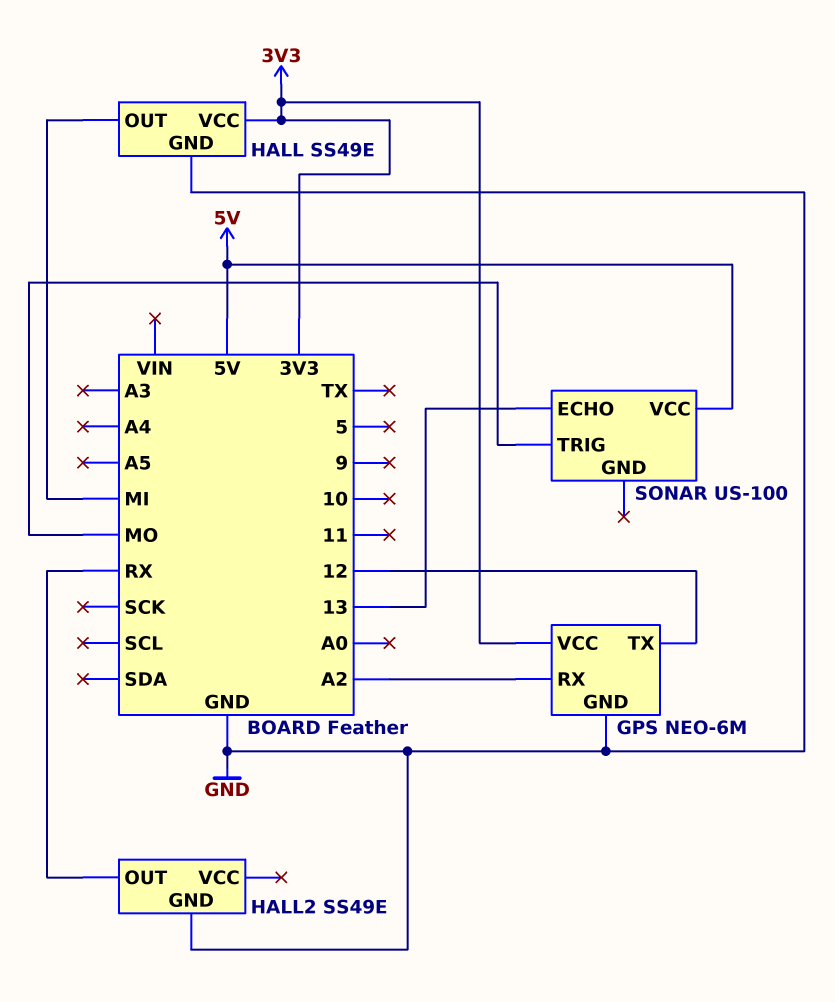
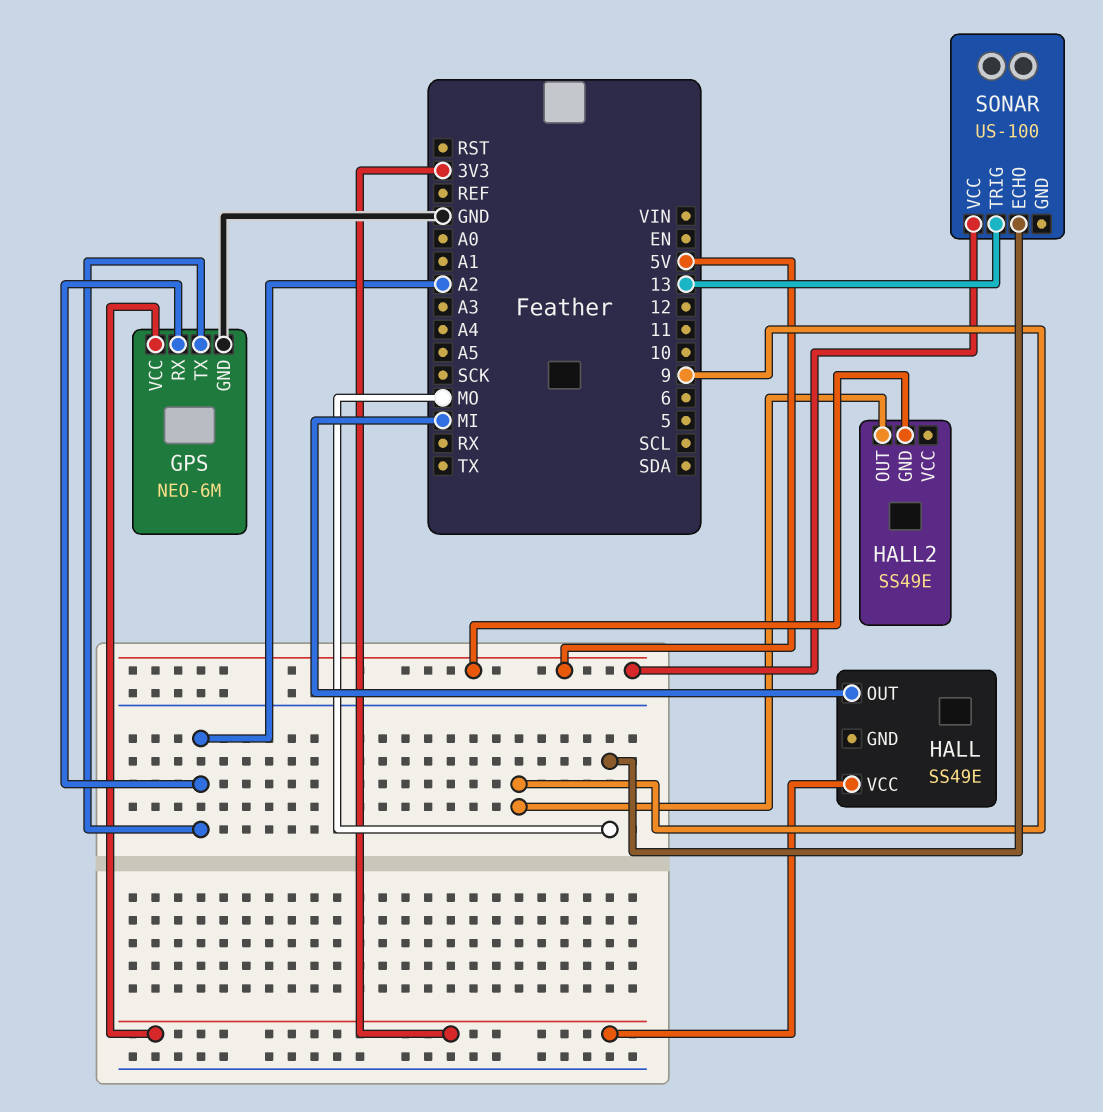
GPS pin TX: 12 -> A2
HALL pin GND: GND -> none
HALL2 pin GND: GND -> 5V
HALL2 pin OUT: RX -> 9
SONAR pin ECHO: 13 -> MO
SONAR pin TRIG: MO -> 13

